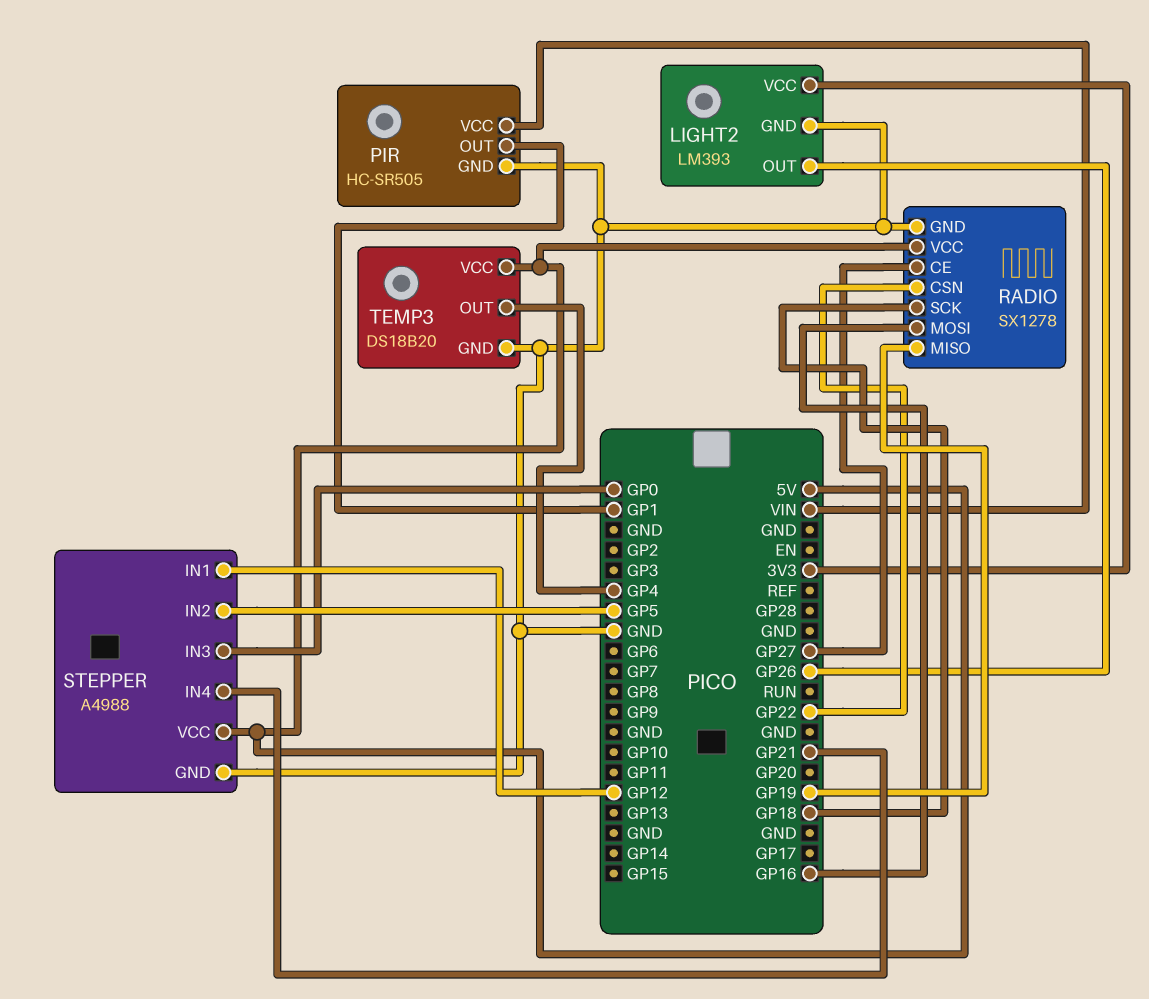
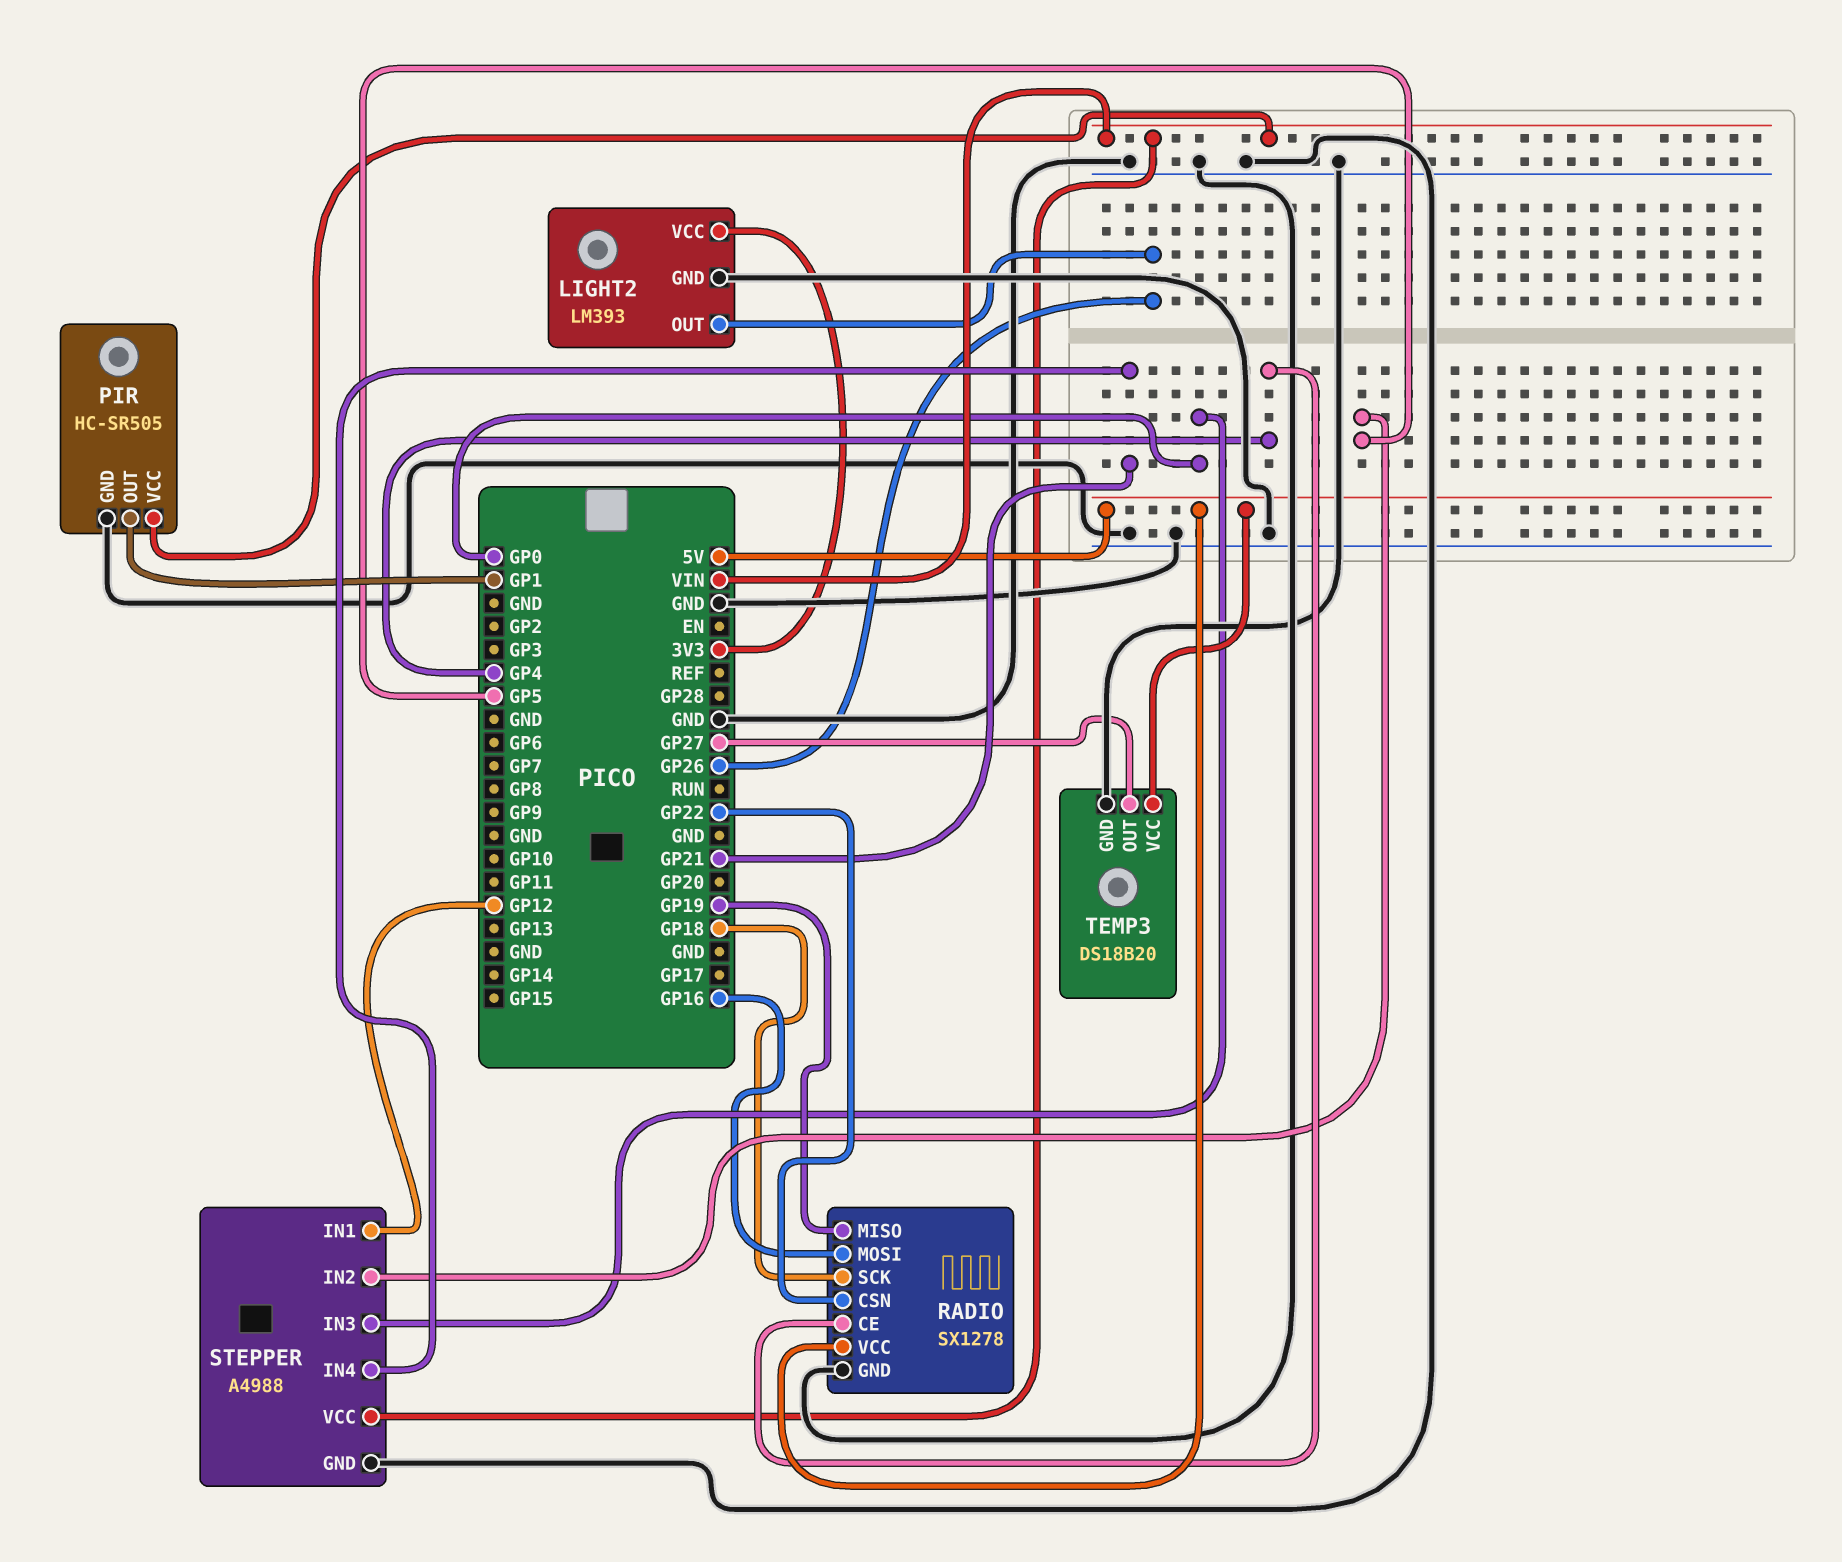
RADIO pin CE: GP27 -> GP4
STEPPER pin VCC: 5V -> VIN
TEMP3 pin OUT: GP4 -> GP27

